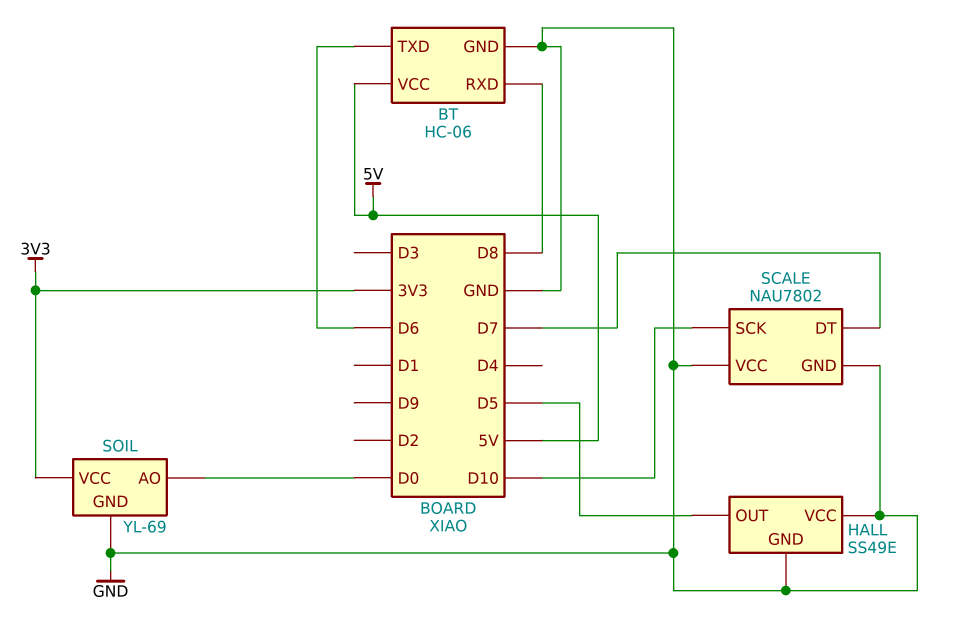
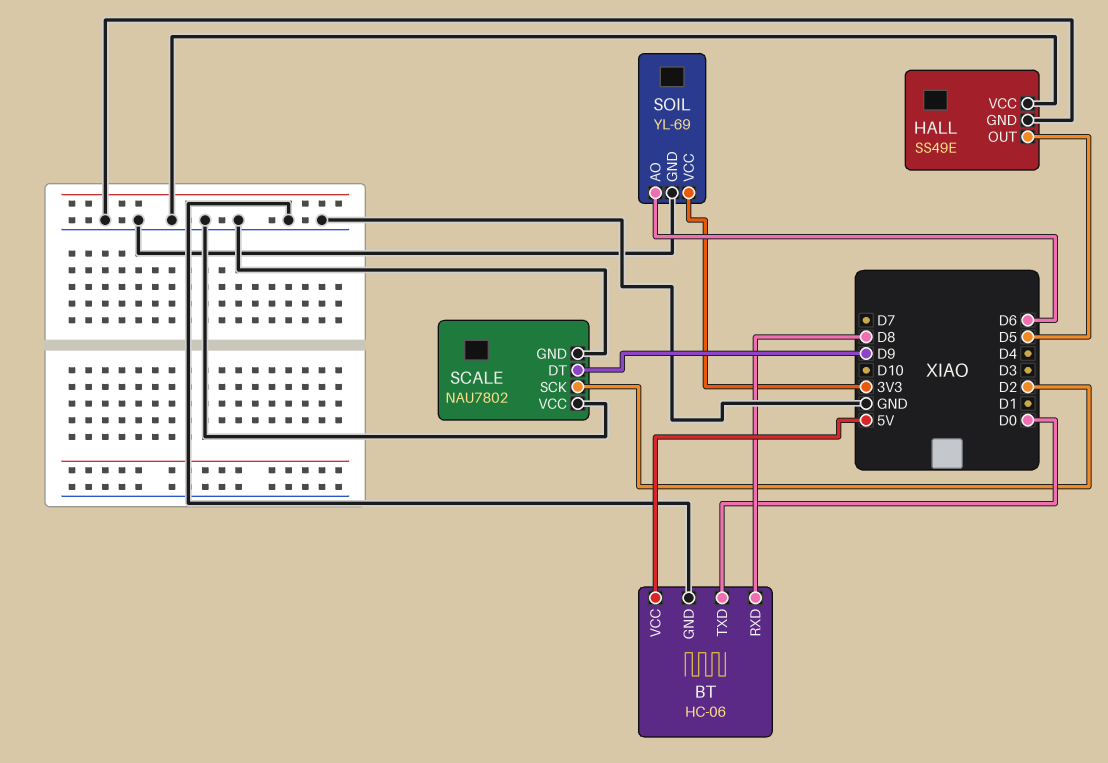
BT pin TXD: D6 -> D0
SCALE pin DT: D7 -> D9
SCALE pin SCK: D10 -> D2
SOIL pin AO: D0 -> D6

